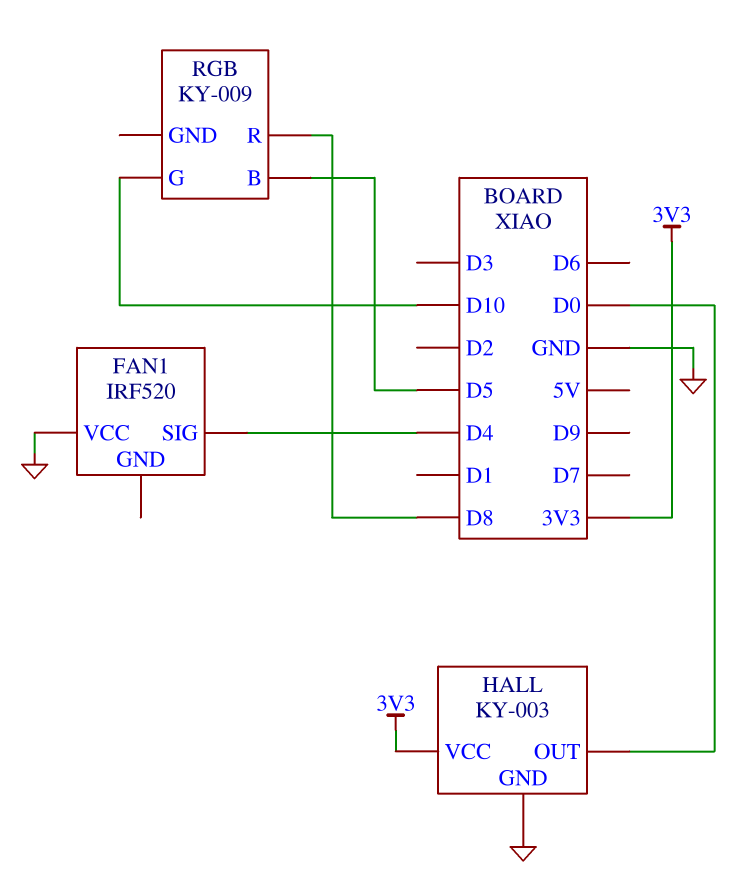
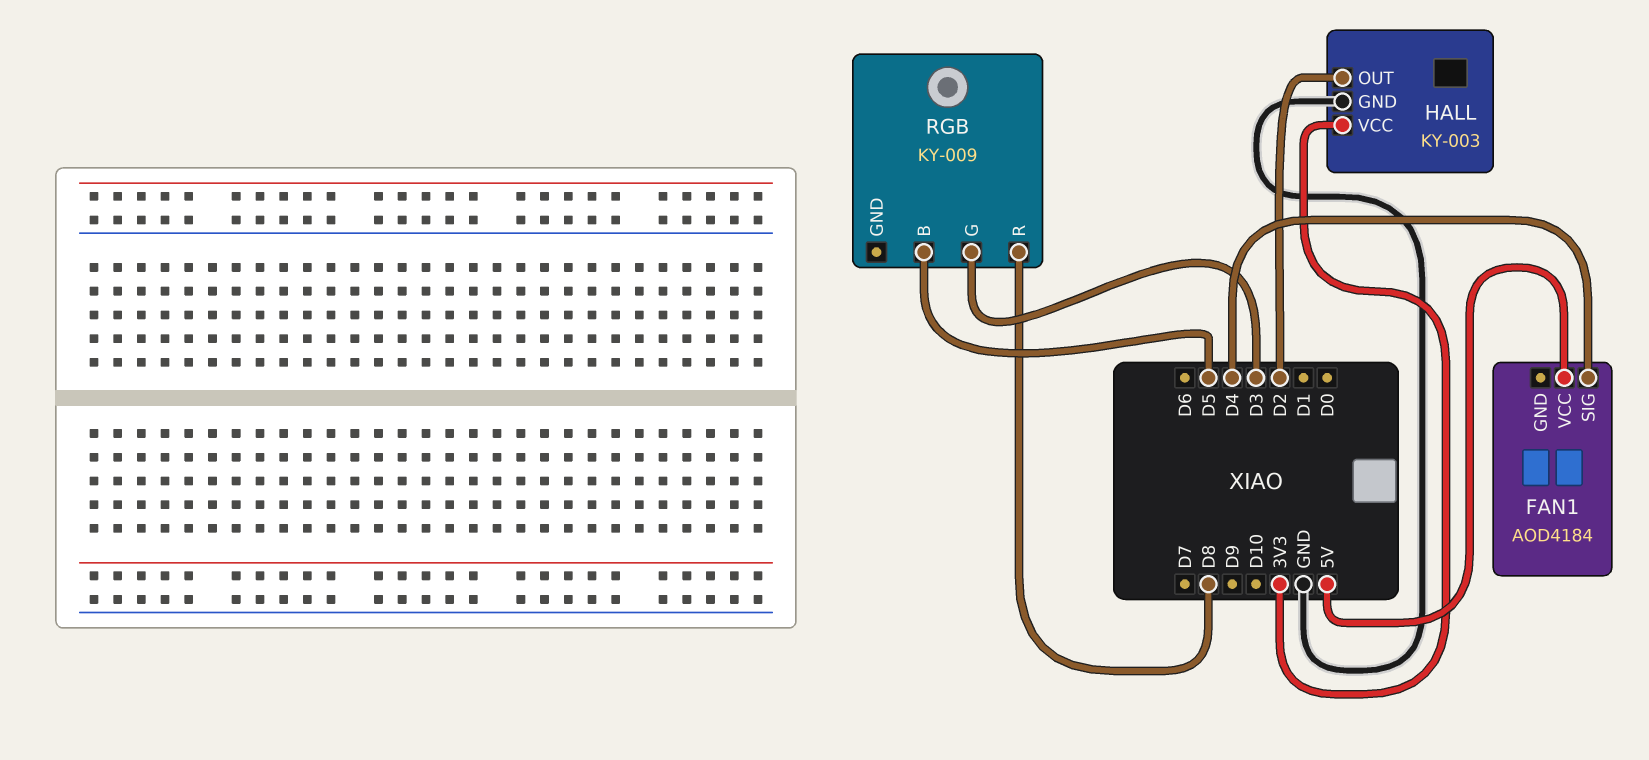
FAN1: IRF520 -> AOD4184
FAN1 pin VCC: GND -> 5V
HALL pin OUT: D0 -> D2
RGB pin G: D10 -> D3

